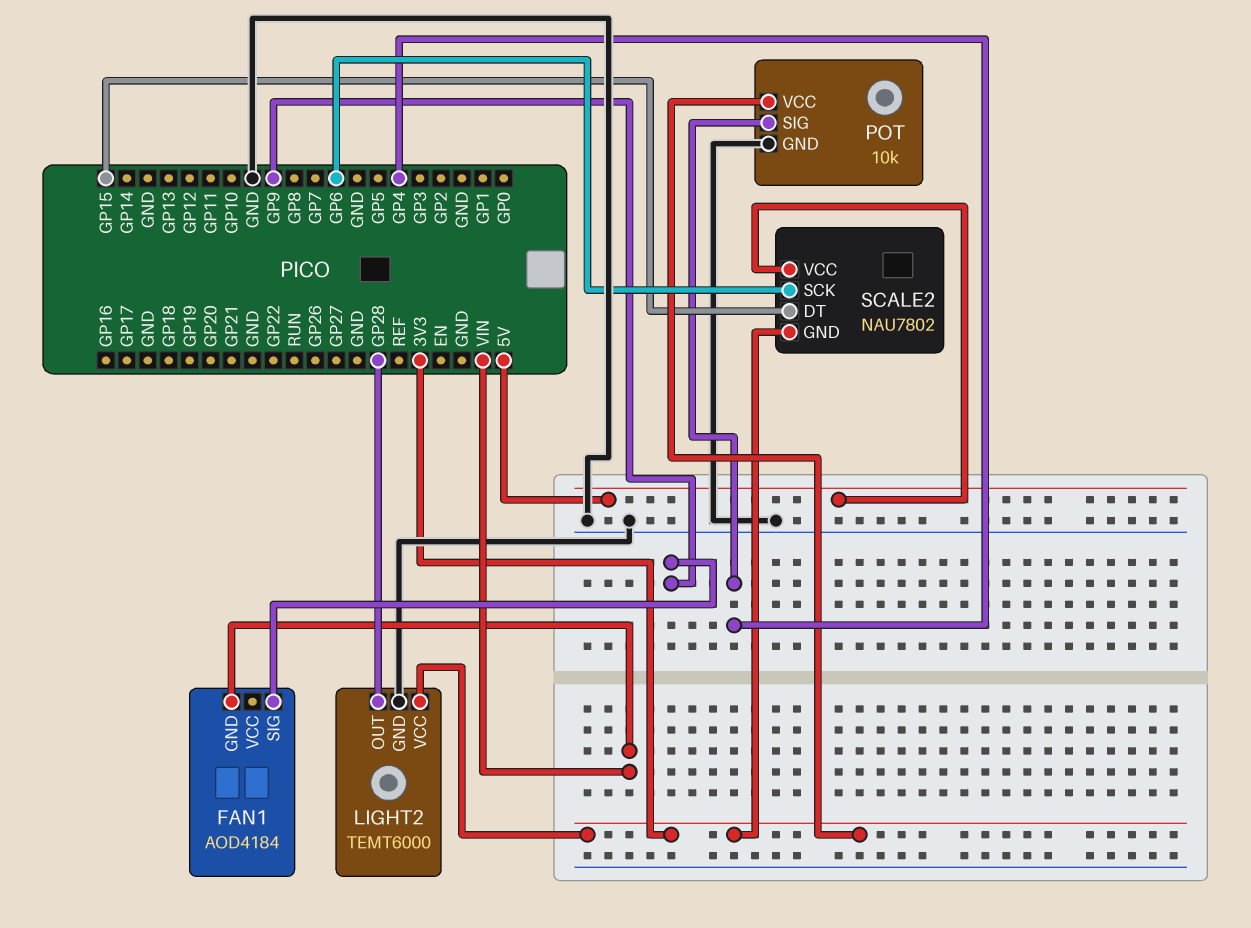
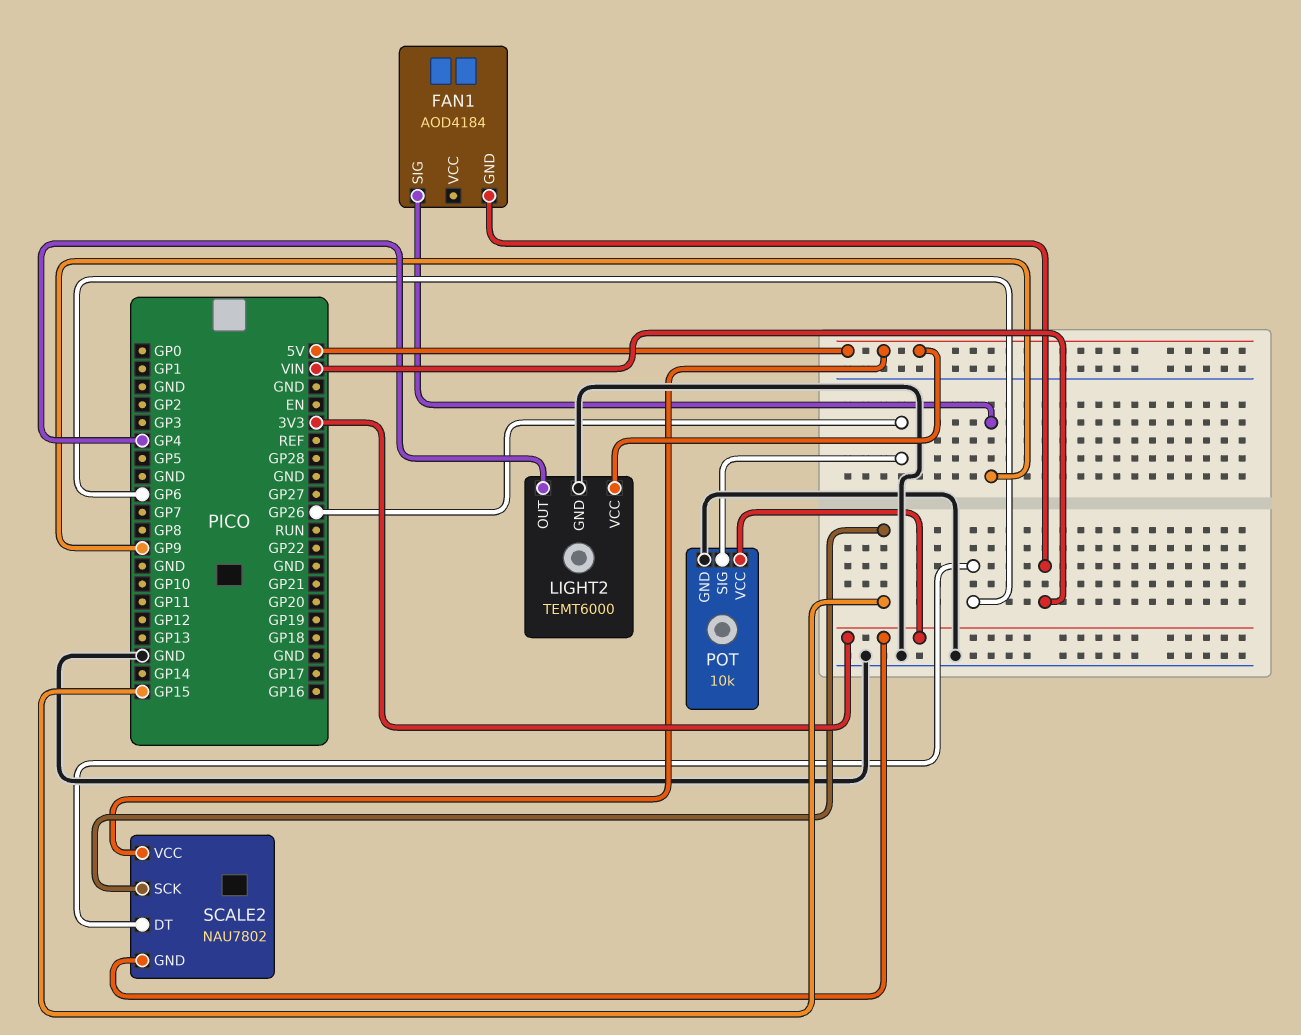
LIGHT2 pin OUT: GP28 -> GP4
LIGHT2 pin VCC: 3V3 -> 5V
POT pin SIG: GP4 -> GP26
SCALE2 pin DT: GP15 -> GP6
SCALE2 pin SCK: GP6 -> GP15

